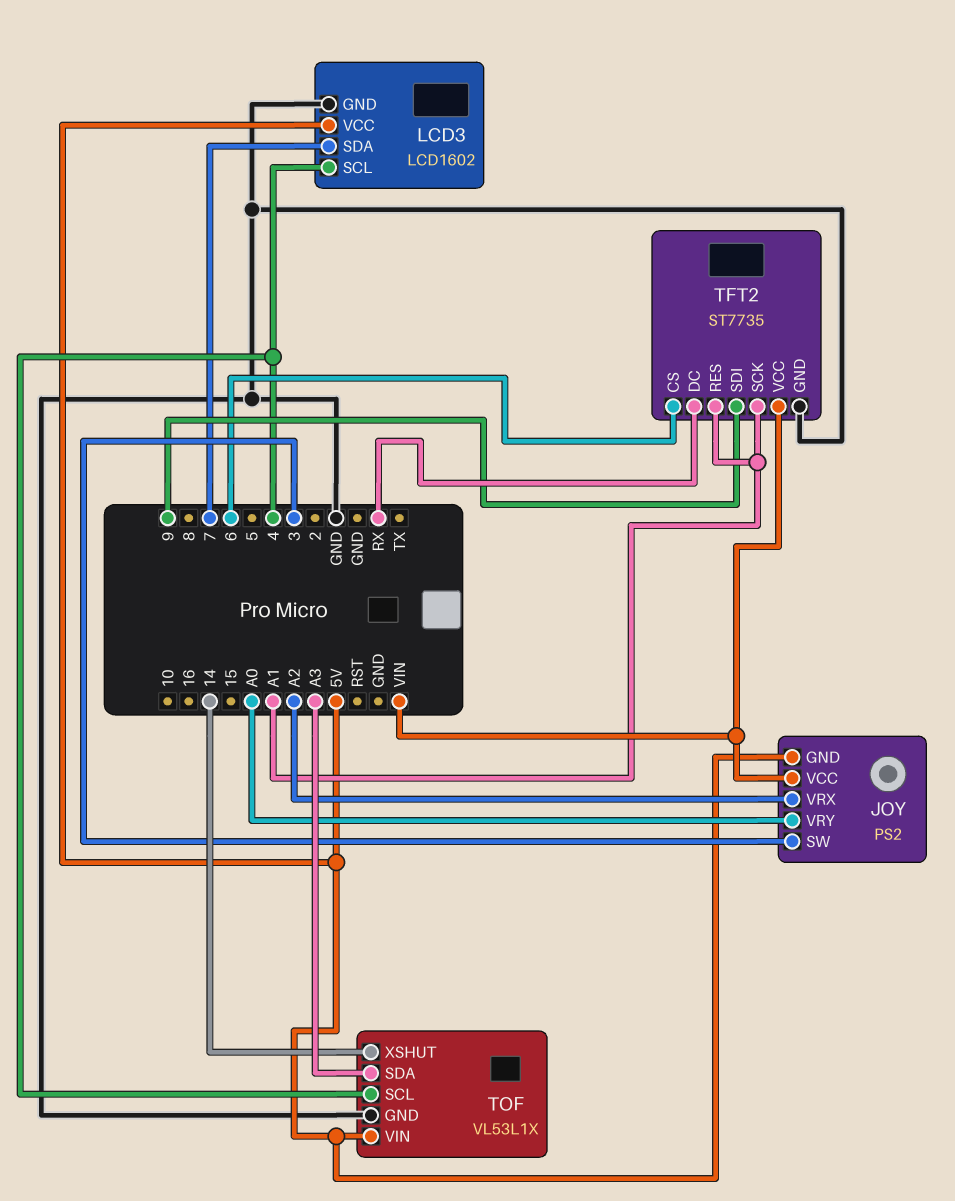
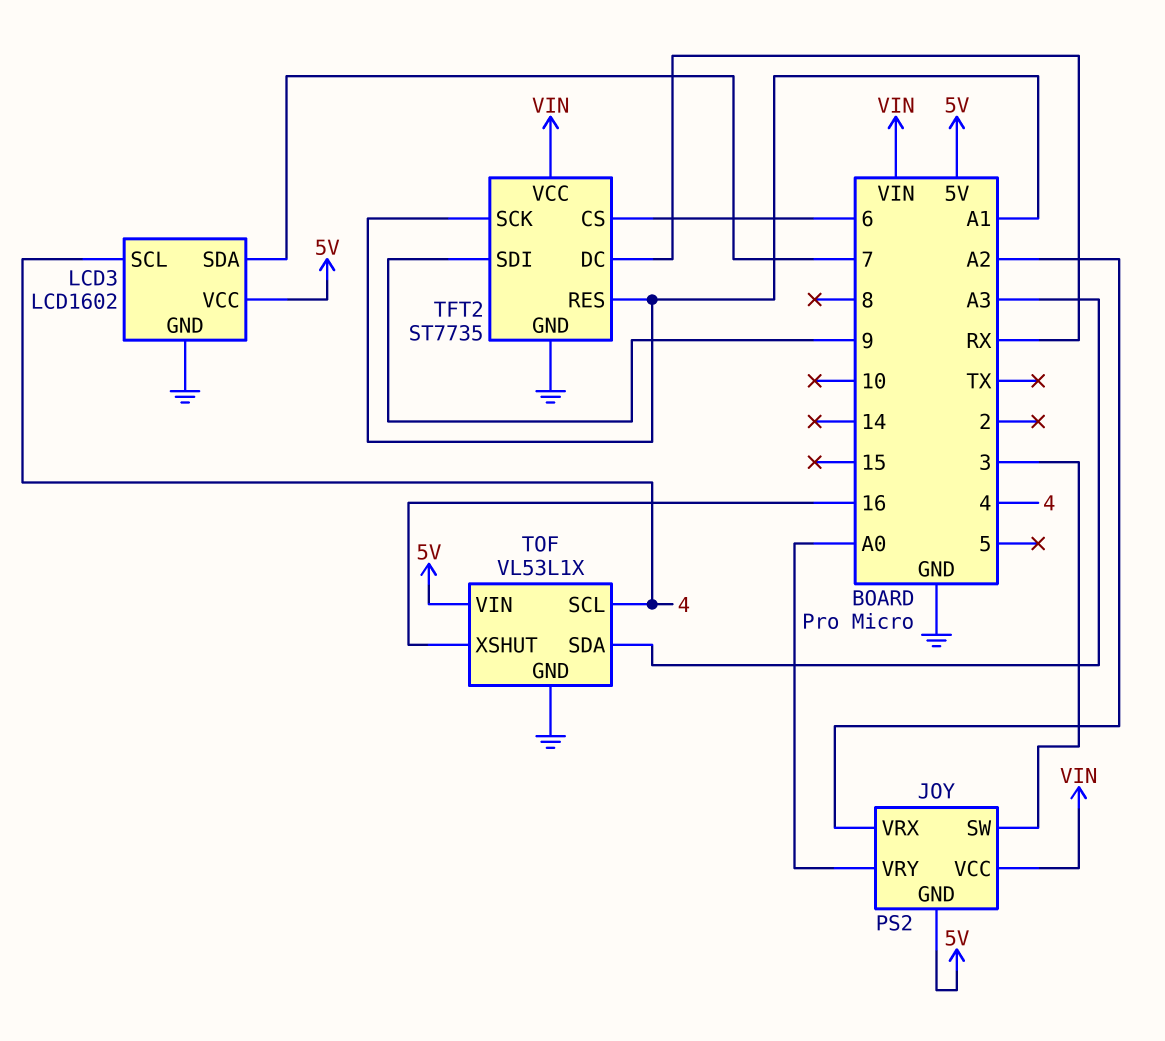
TOF pin XSHUT: 14 -> 16

